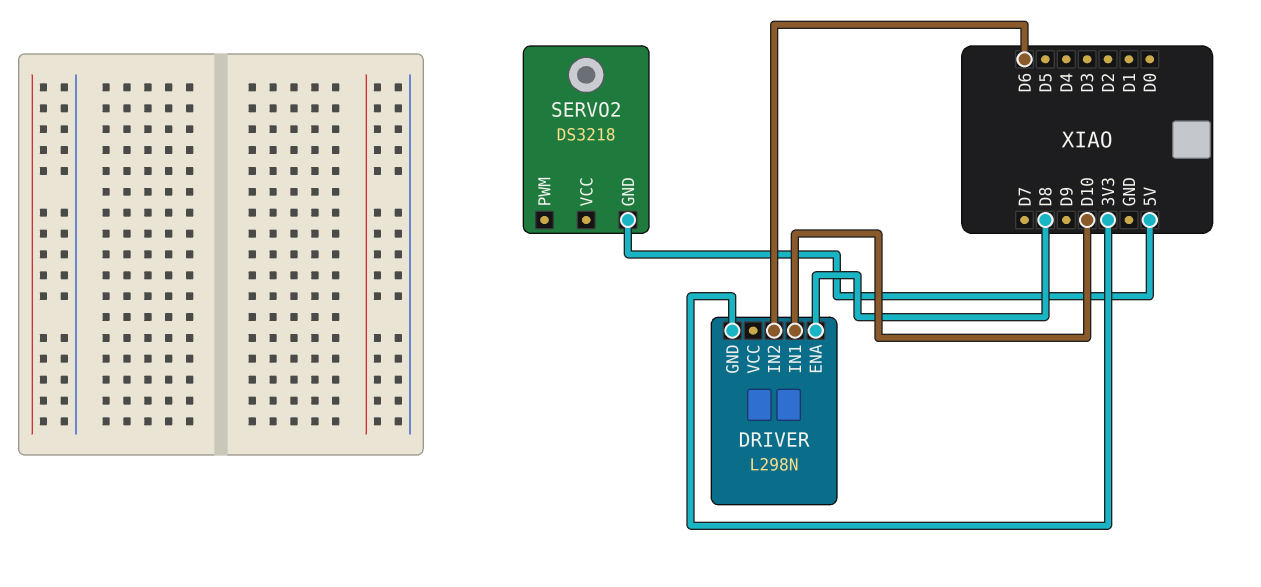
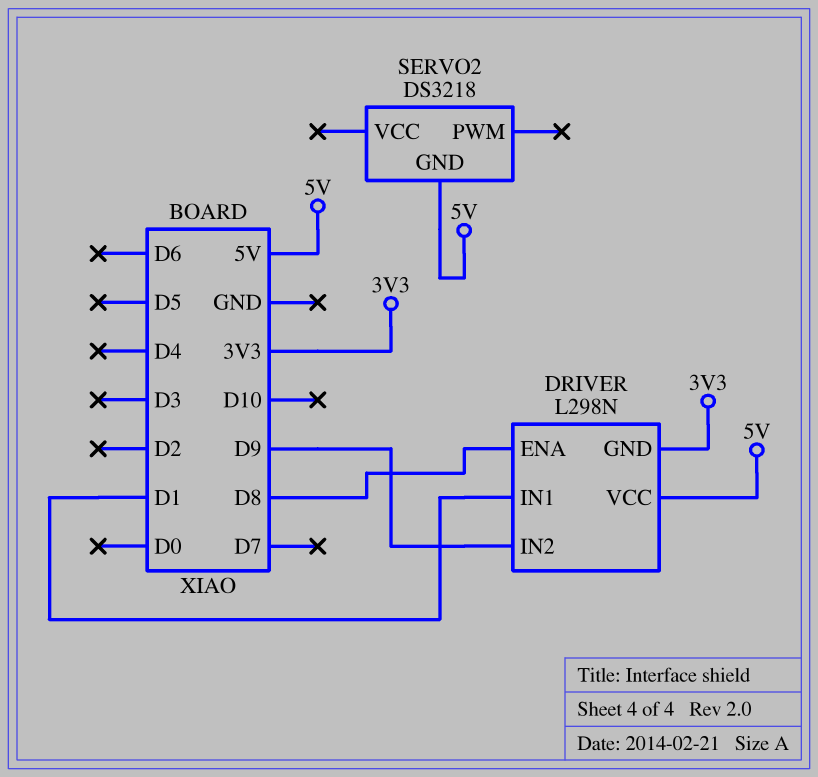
DRIVER pin IN1: D10 -> D1
DRIVER pin IN2: D6 -> D9
DRIVER pin VCC: none -> 5V

